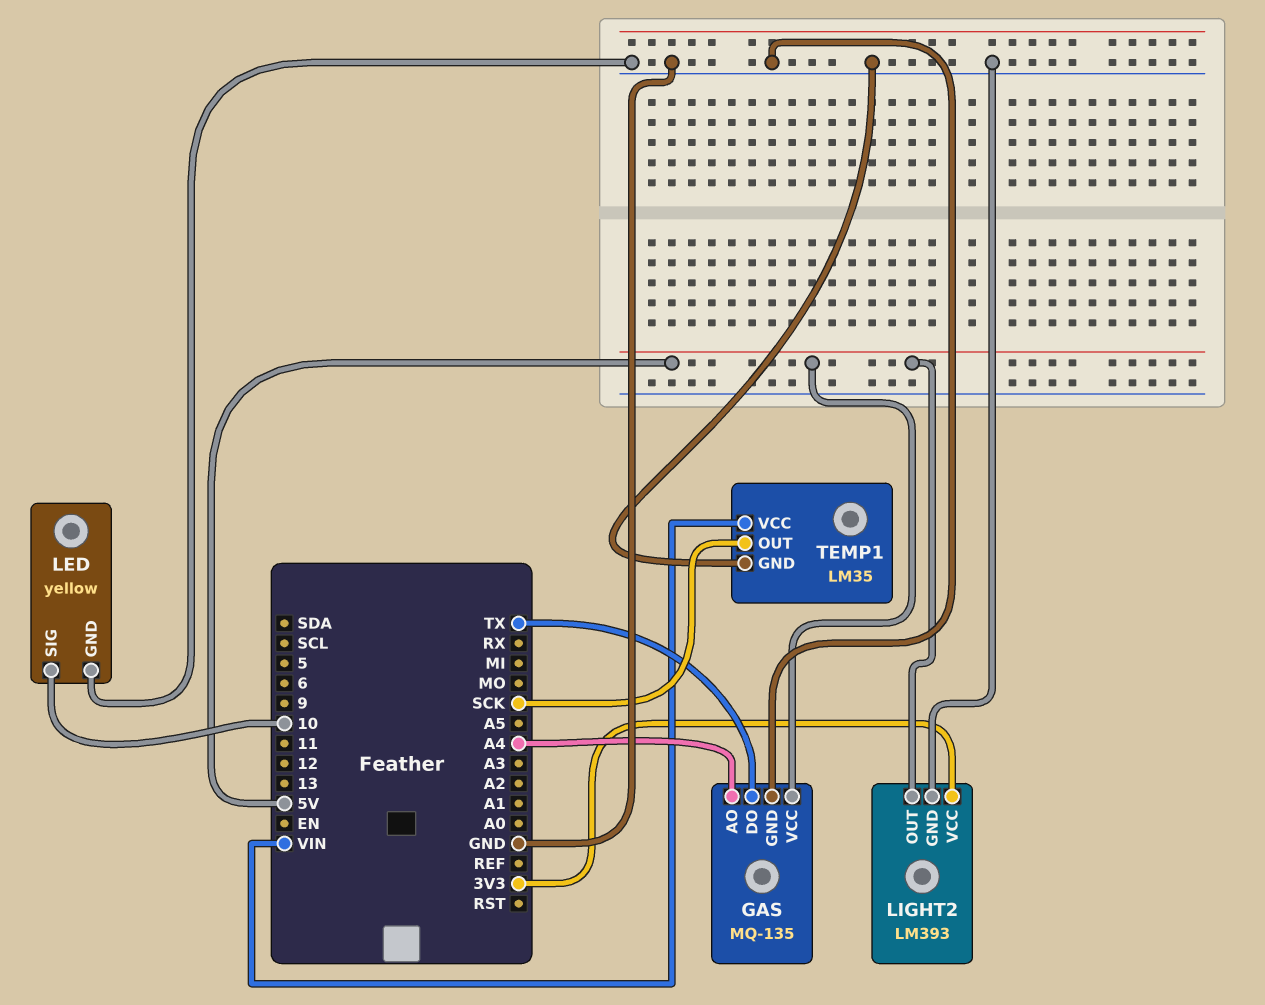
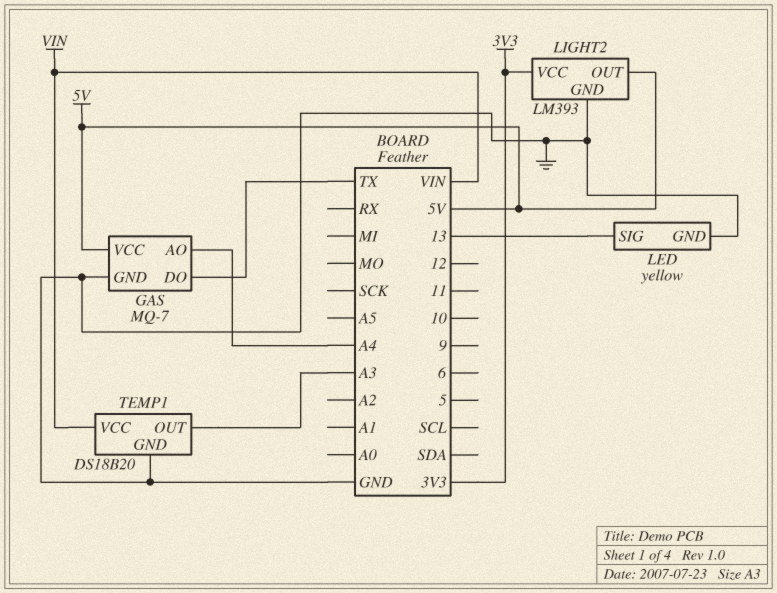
GAS: MQ-135 -> MQ-7
LED pin SIG: 10 -> 13
TEMP1: LM35 -> DS18B20
TEMP1 pin OUT: SCK -> A3

